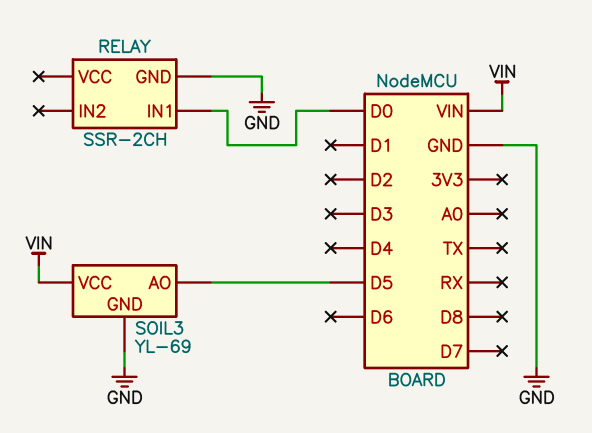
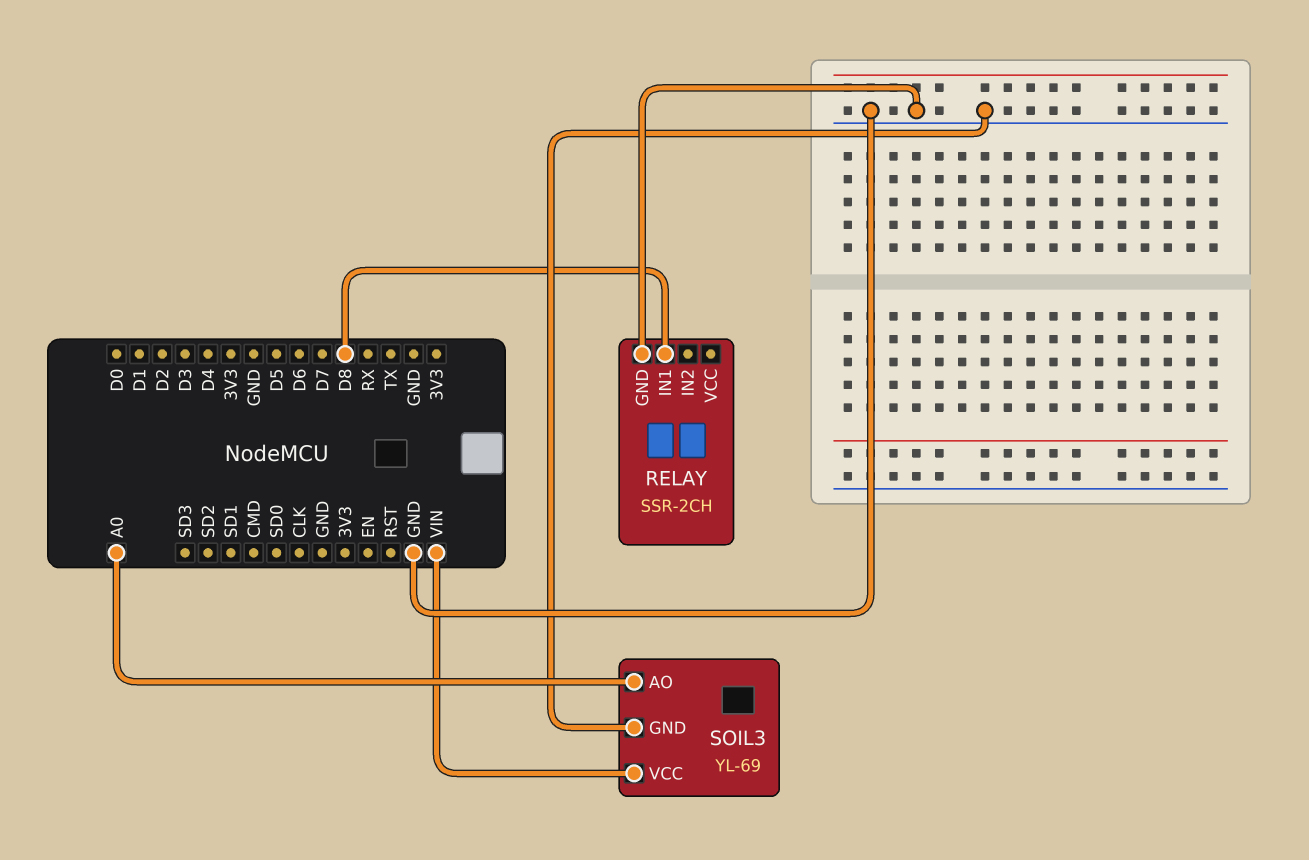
RELAY pin IN1: D0 -> D8
SOIL3 pin AO: D5 -> A0

